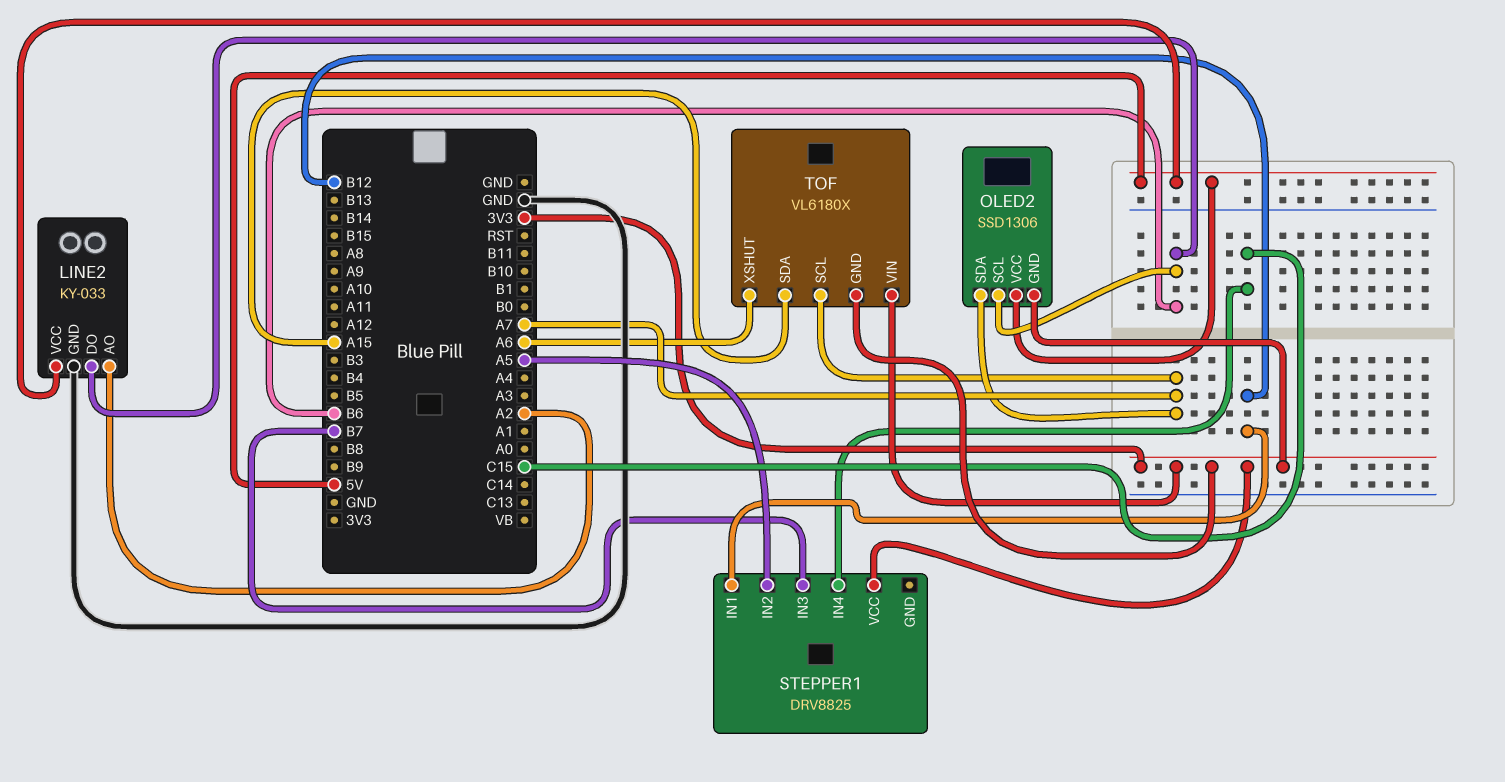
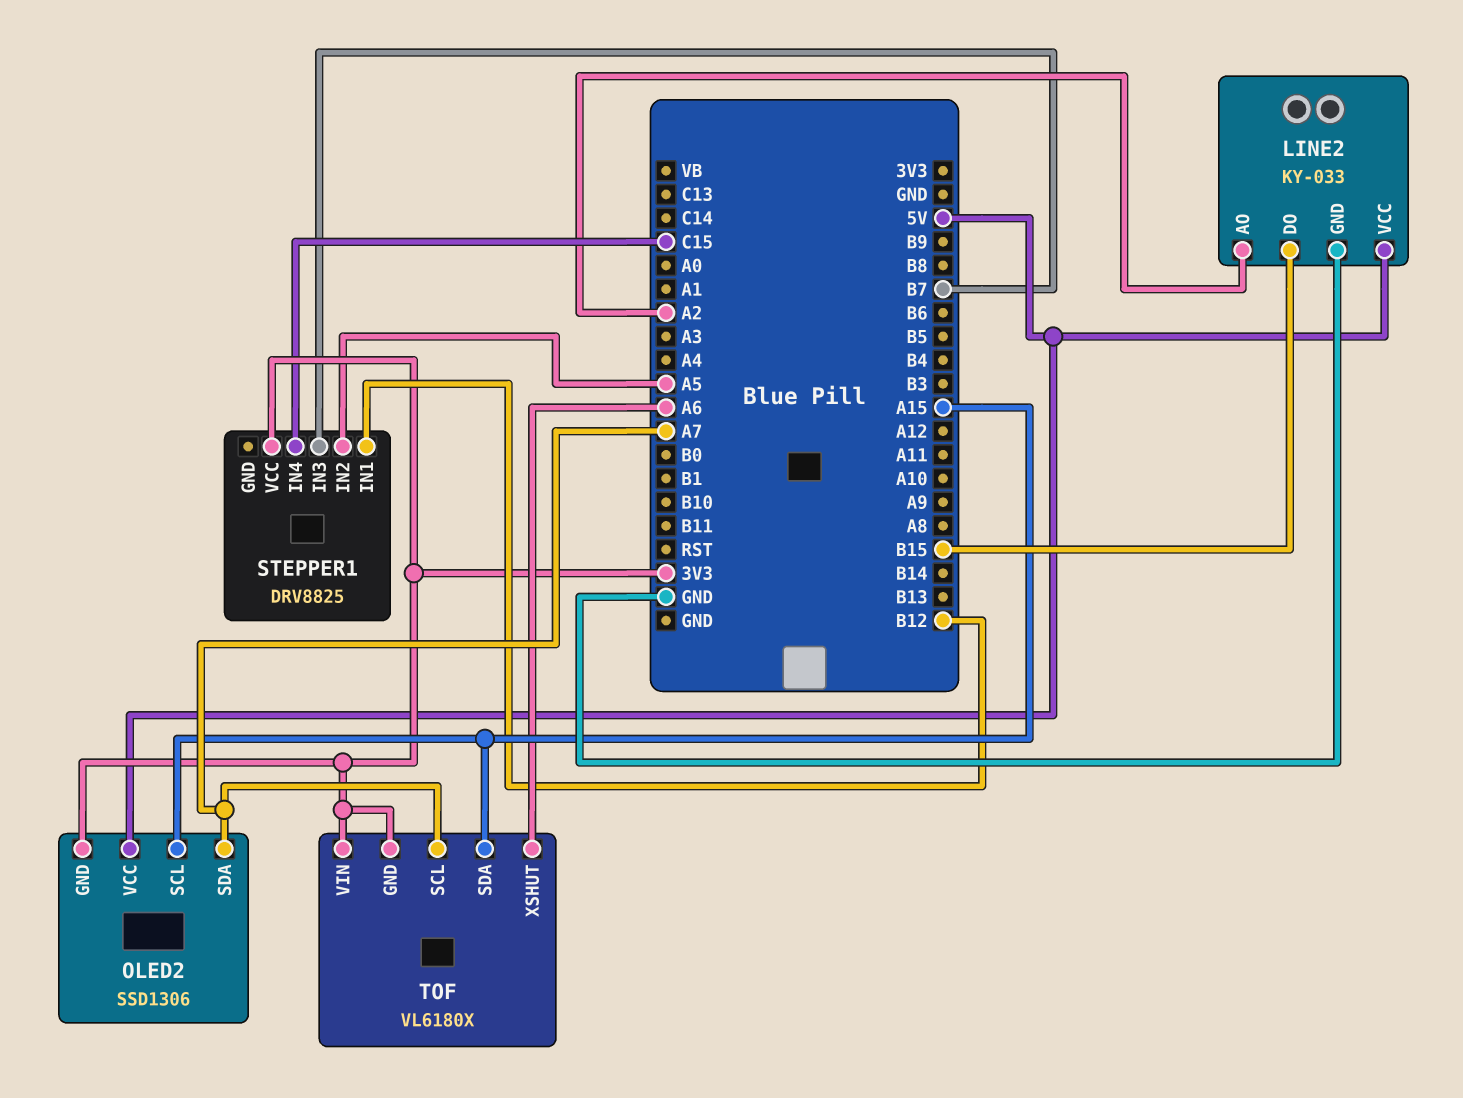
LINE2 pin DO: B6 -> B15
OLED2 pin SCL: B6 -> A15

